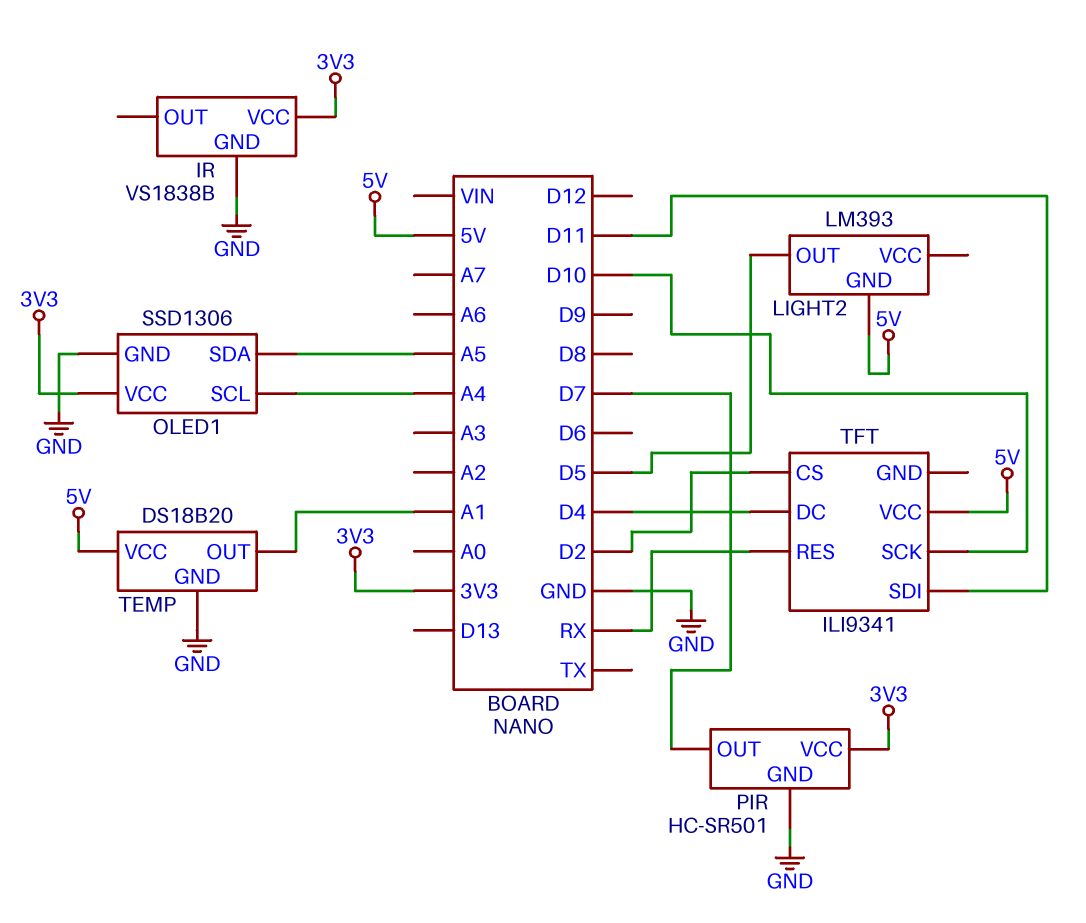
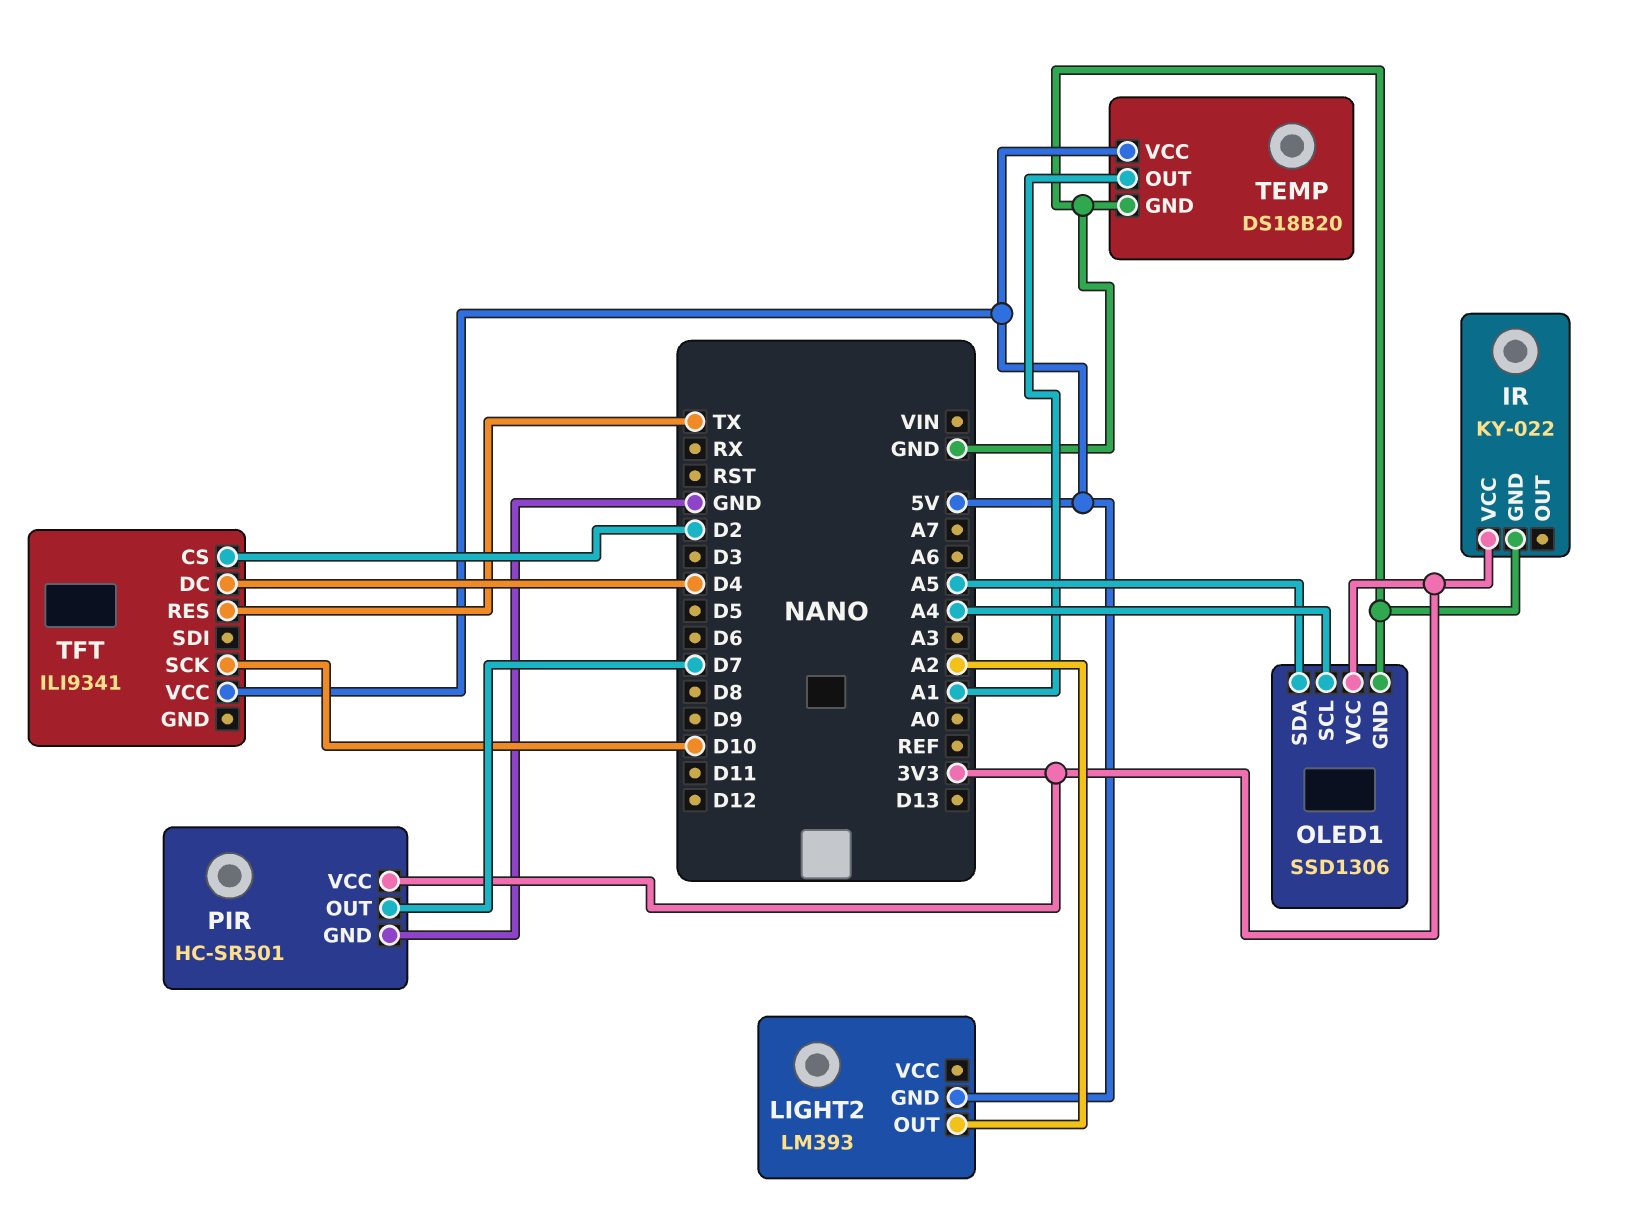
IR: VS1838B -> KY-022
LIGHT2 pin OUT: D5 -> A2
TFT pin RES: RX -> TX
TFT pin SDI: D11 -> none

